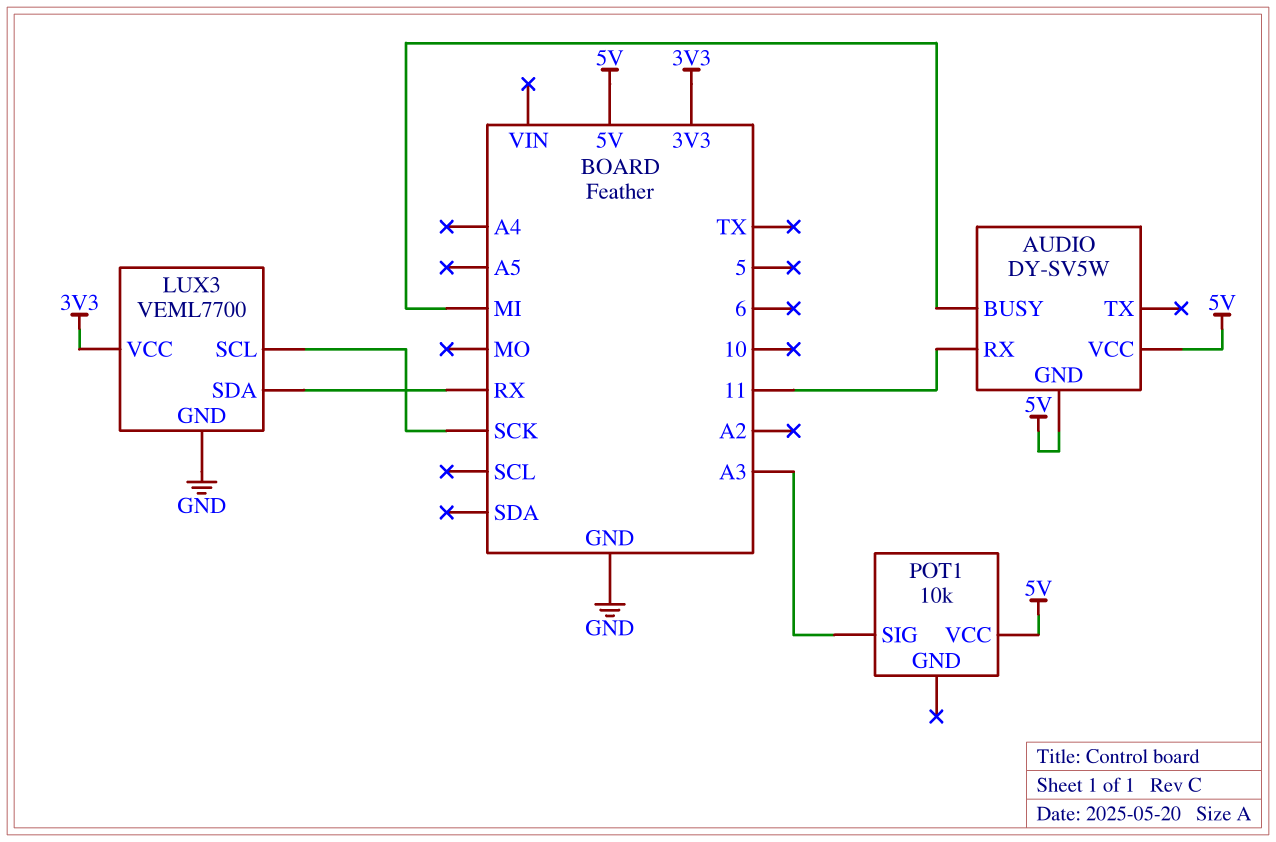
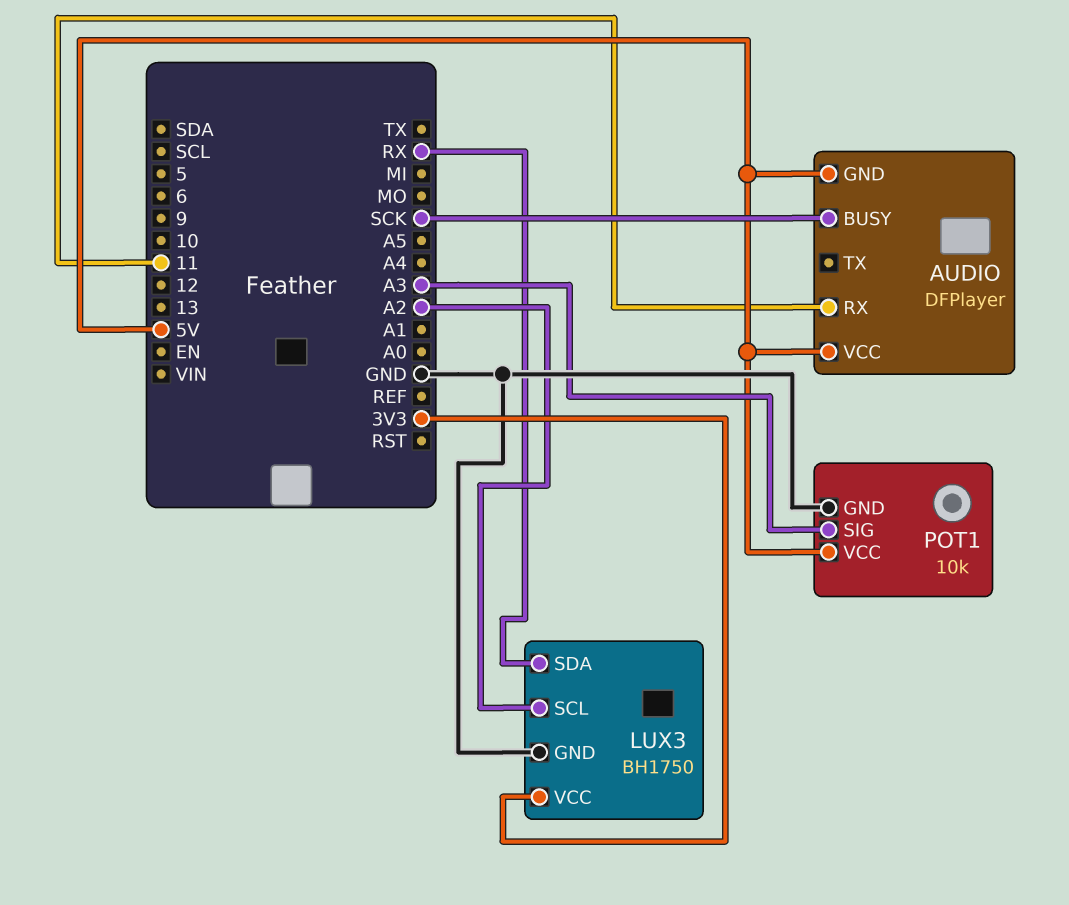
AUDIO: DY-SV5W -> DFPlayer
AUDIO pin BUSY: MI -> SCK
LUX3: VEML7700 -> BH1750
LUX3 pin SCL: SCK -> A2
POT1 pin GND: none -> GND

